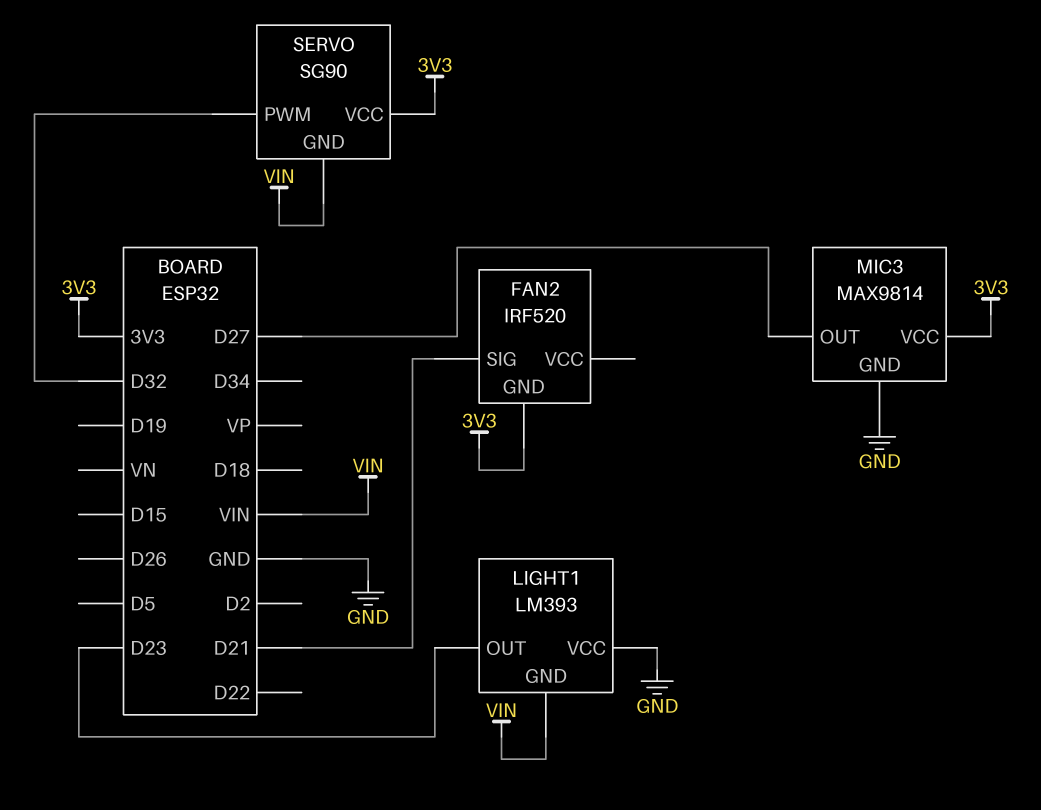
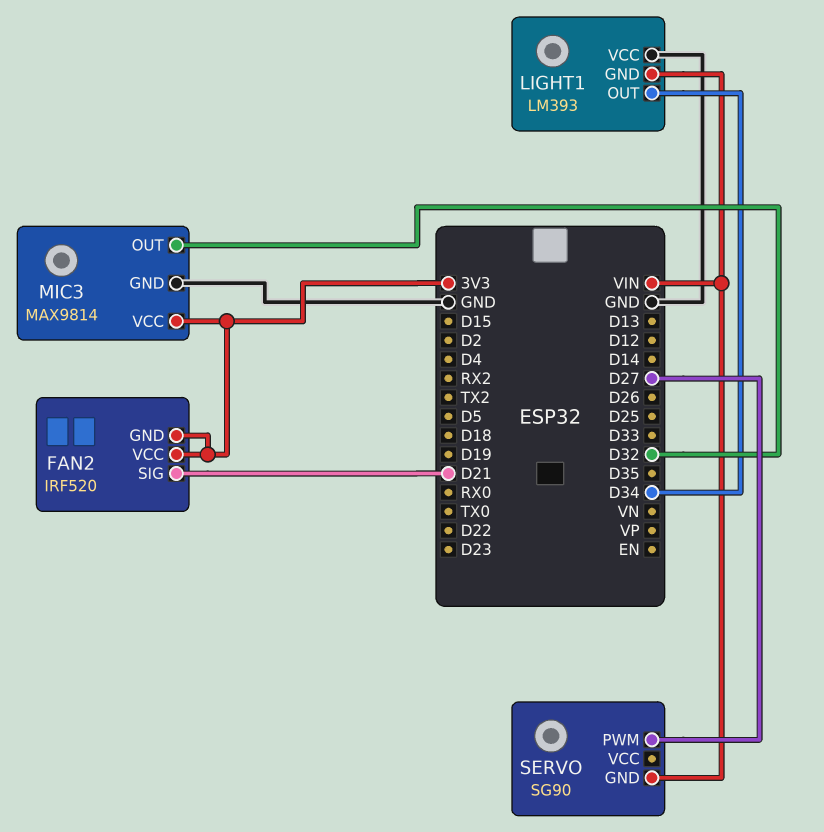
FAN2 pin VCC: none -> 3V3
LIGHT1 pin OUT: D23 -> D34
MIC3 pin OUT: D27 -> D32
SERVO pin PWM: D32 -> D27
SERVO pin VCC: 3V3 -> none

